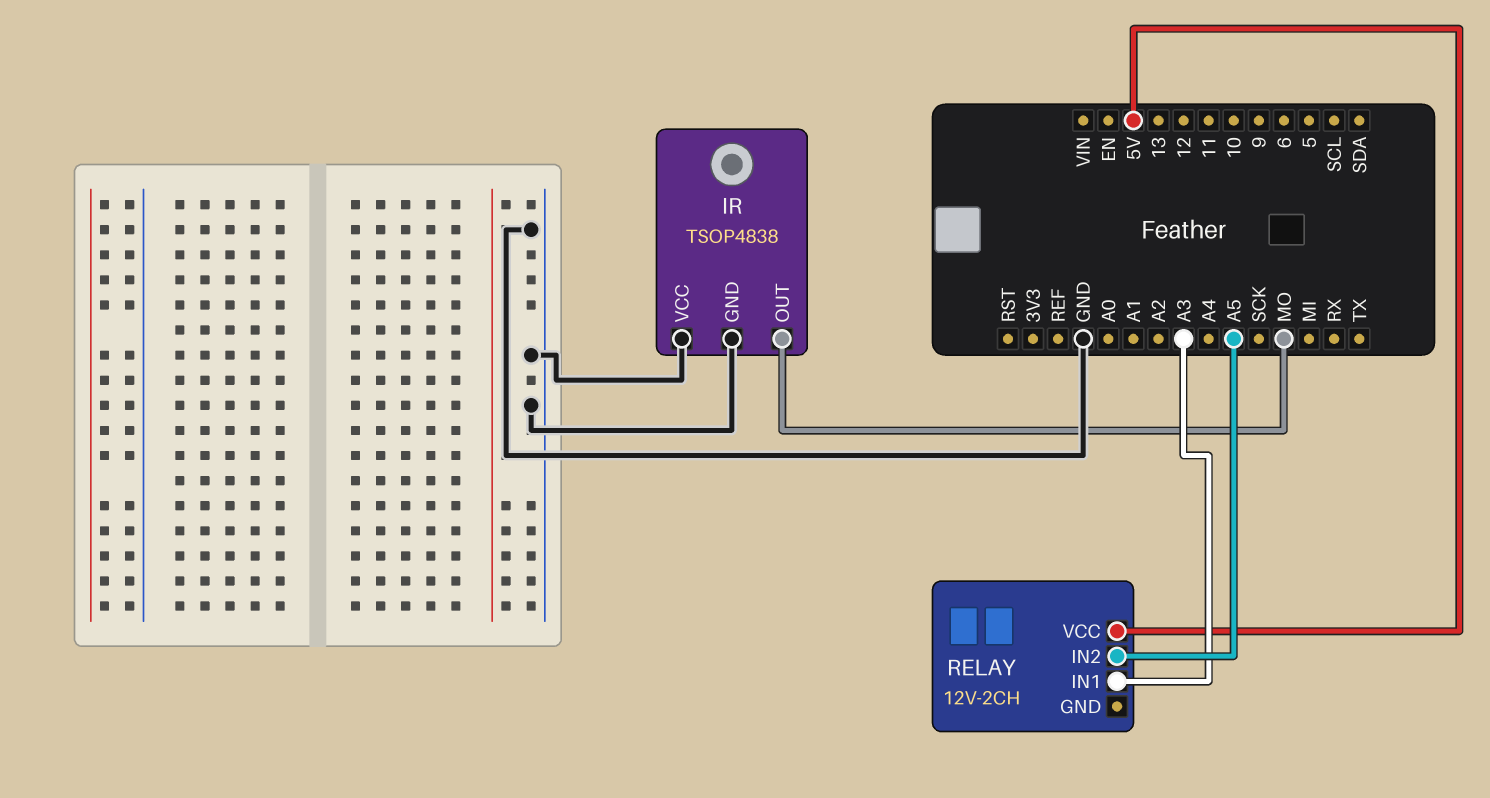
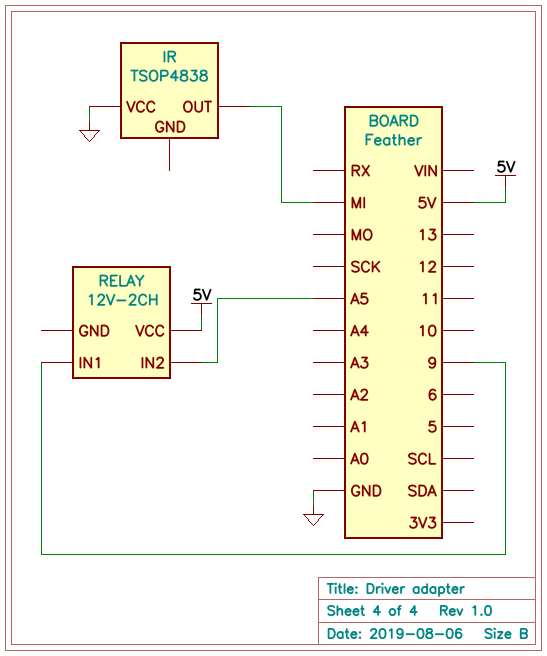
IR pin GND: GND -> none
IR pin OUT: MO -> MI
RELAY pin IN1: A3 -> 9

